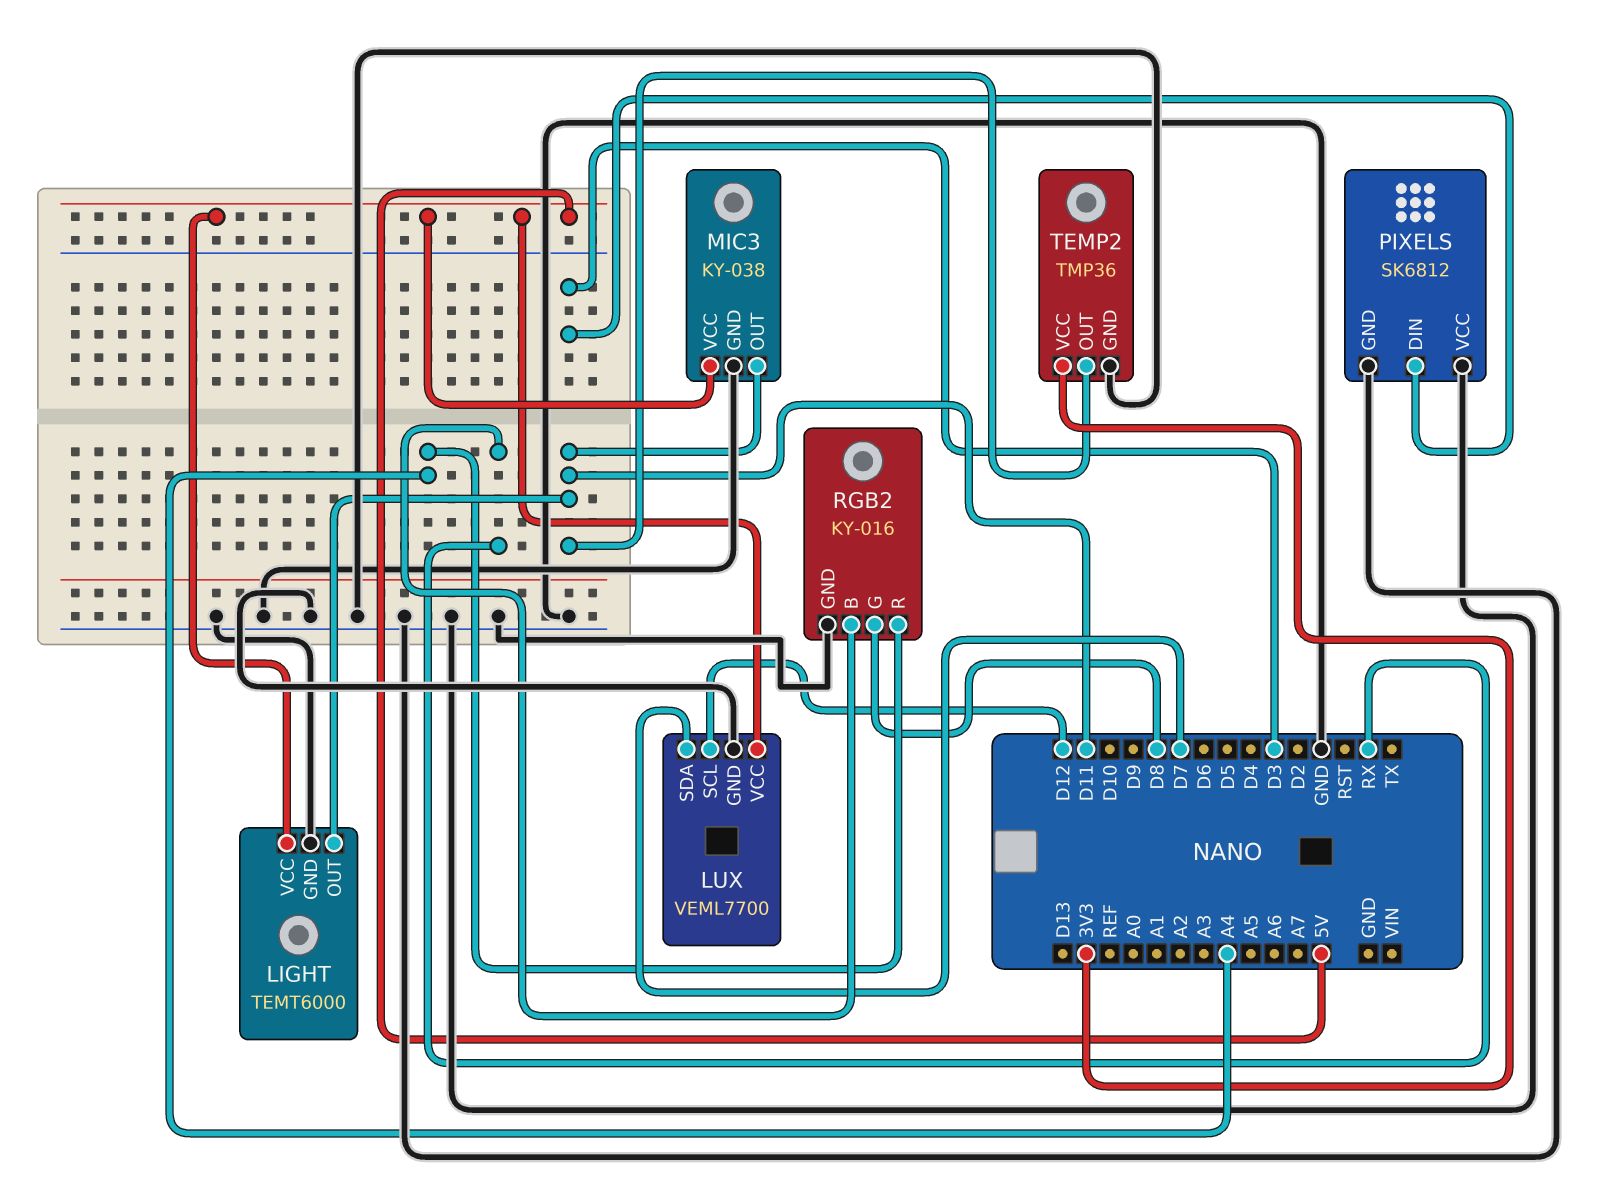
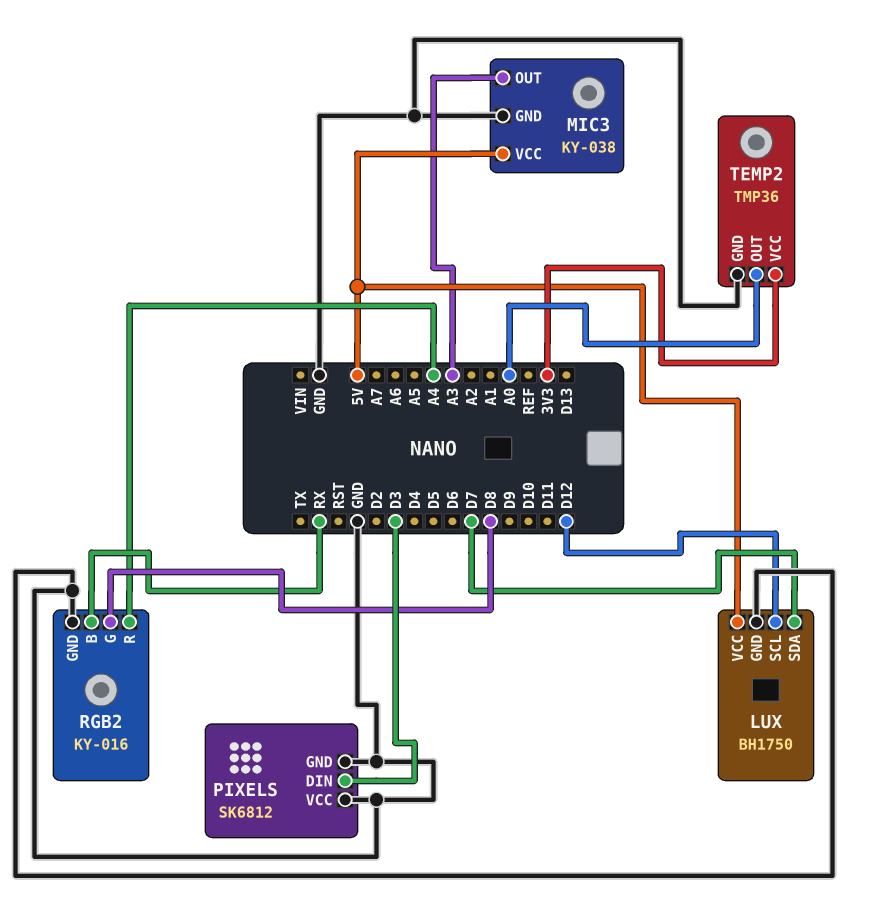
LIGHT: TEMT6000 -> none
LIGHT pin GND: GND -> none
LIGHT pin OUT: D11 -> none
LIGHT pin VCC: 5V -> none
LUX: VEML7700 -> BH1750
MIC3 pin OUT: D11 -> A3
TEMP2 pin OUT: D11 -> A0

